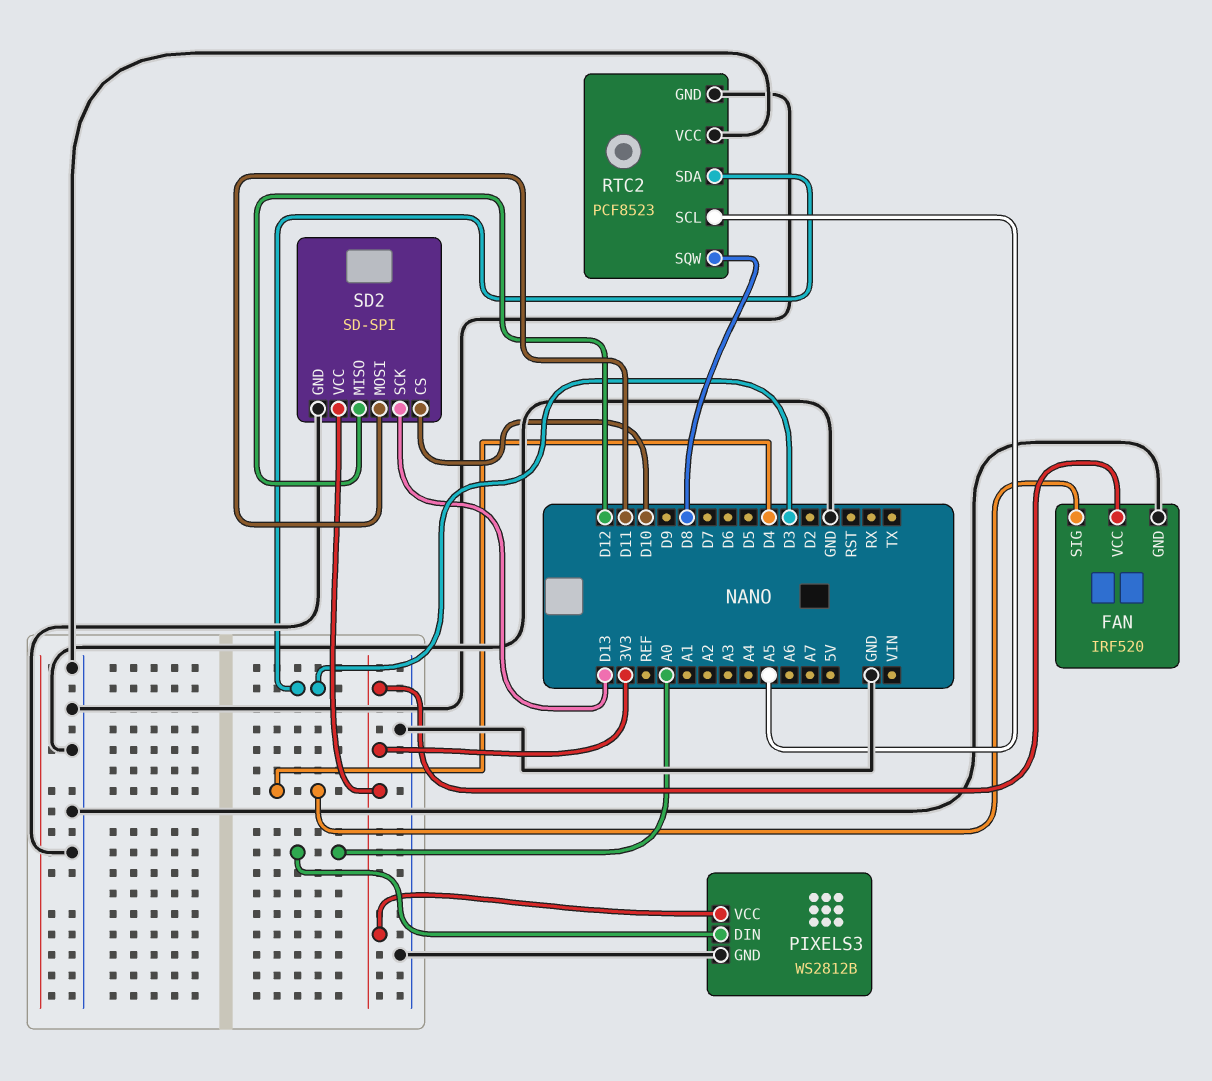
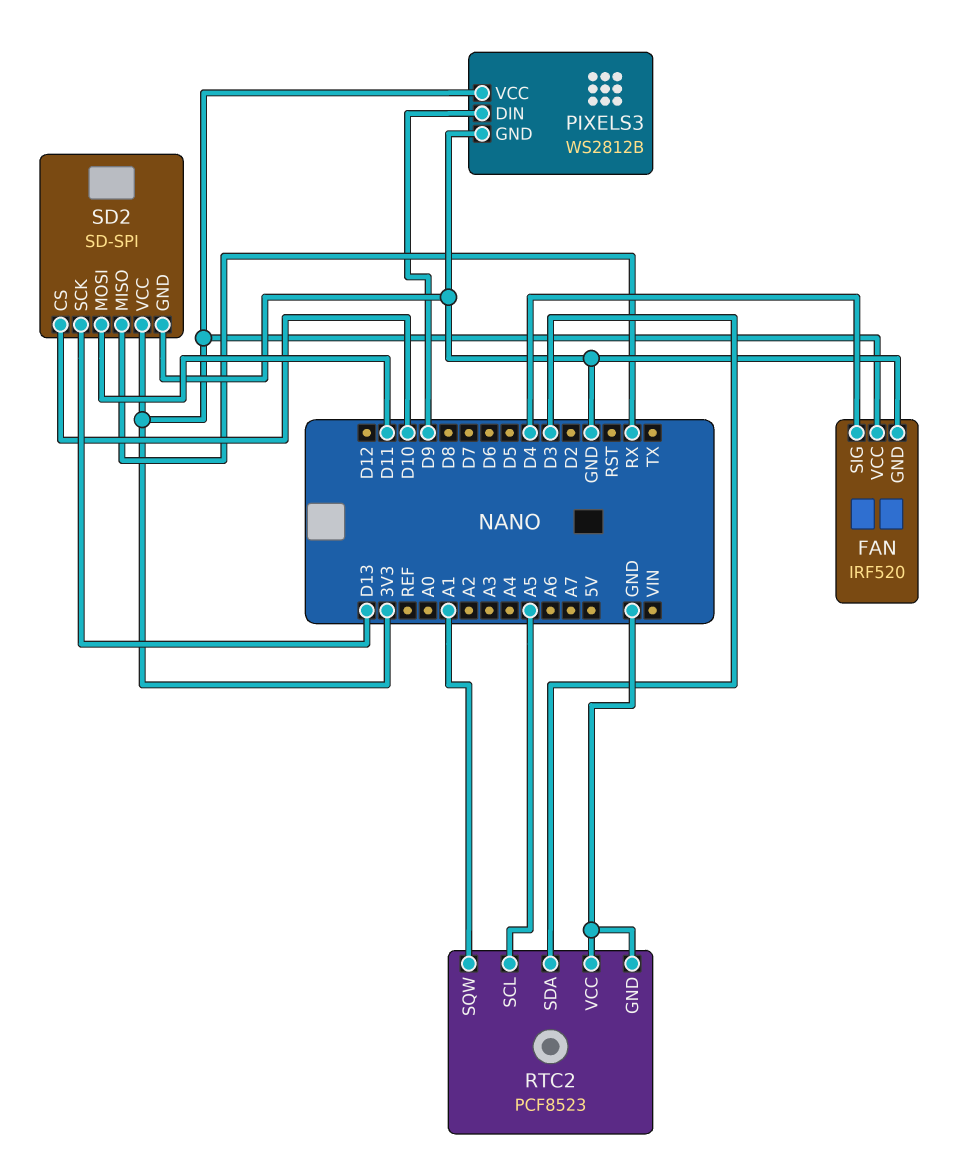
PIXELS3 pin DIN: A0 -> D9
RTC2 pin SQW: D8 -> A1
SD2 pin MISO: D12 -> RX

